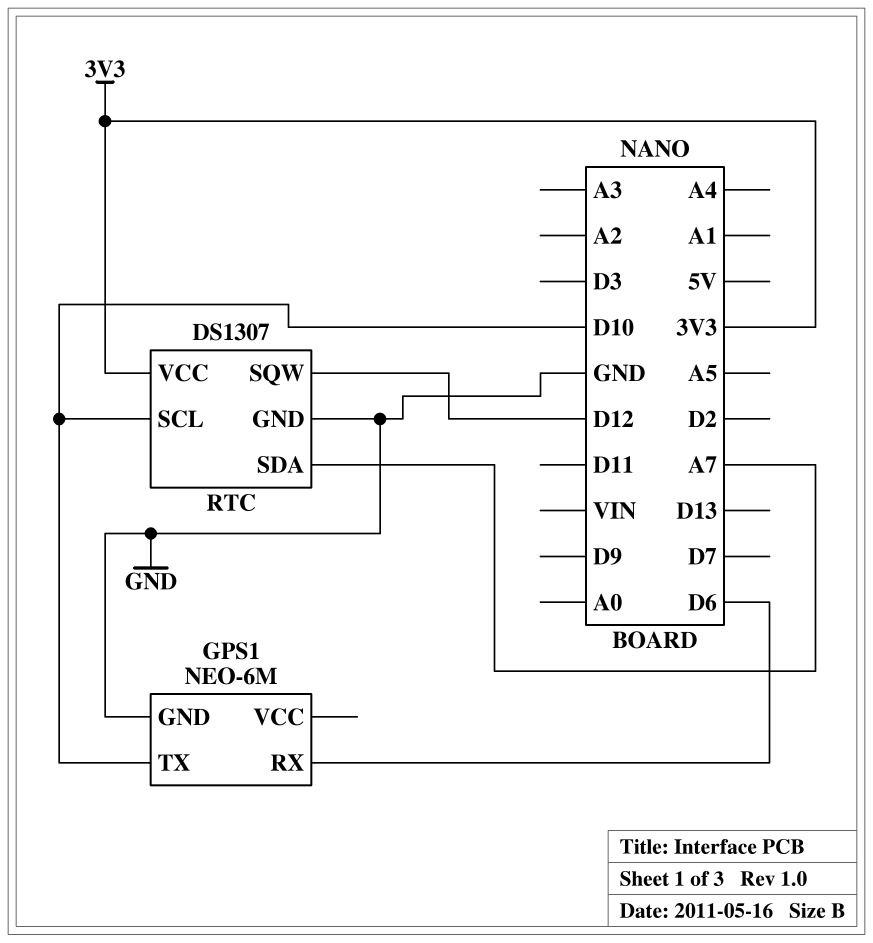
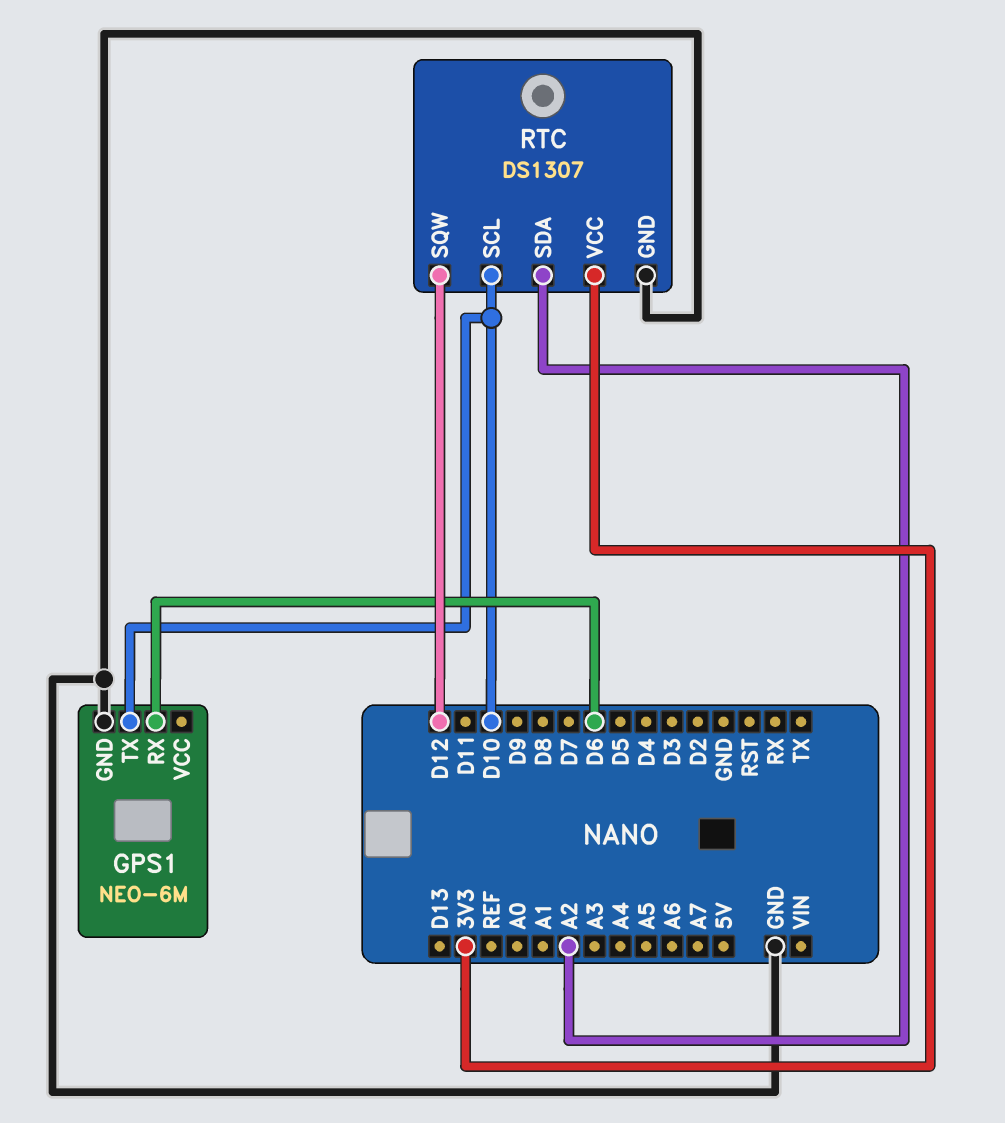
RTC pin SDA: A7 -> A2

